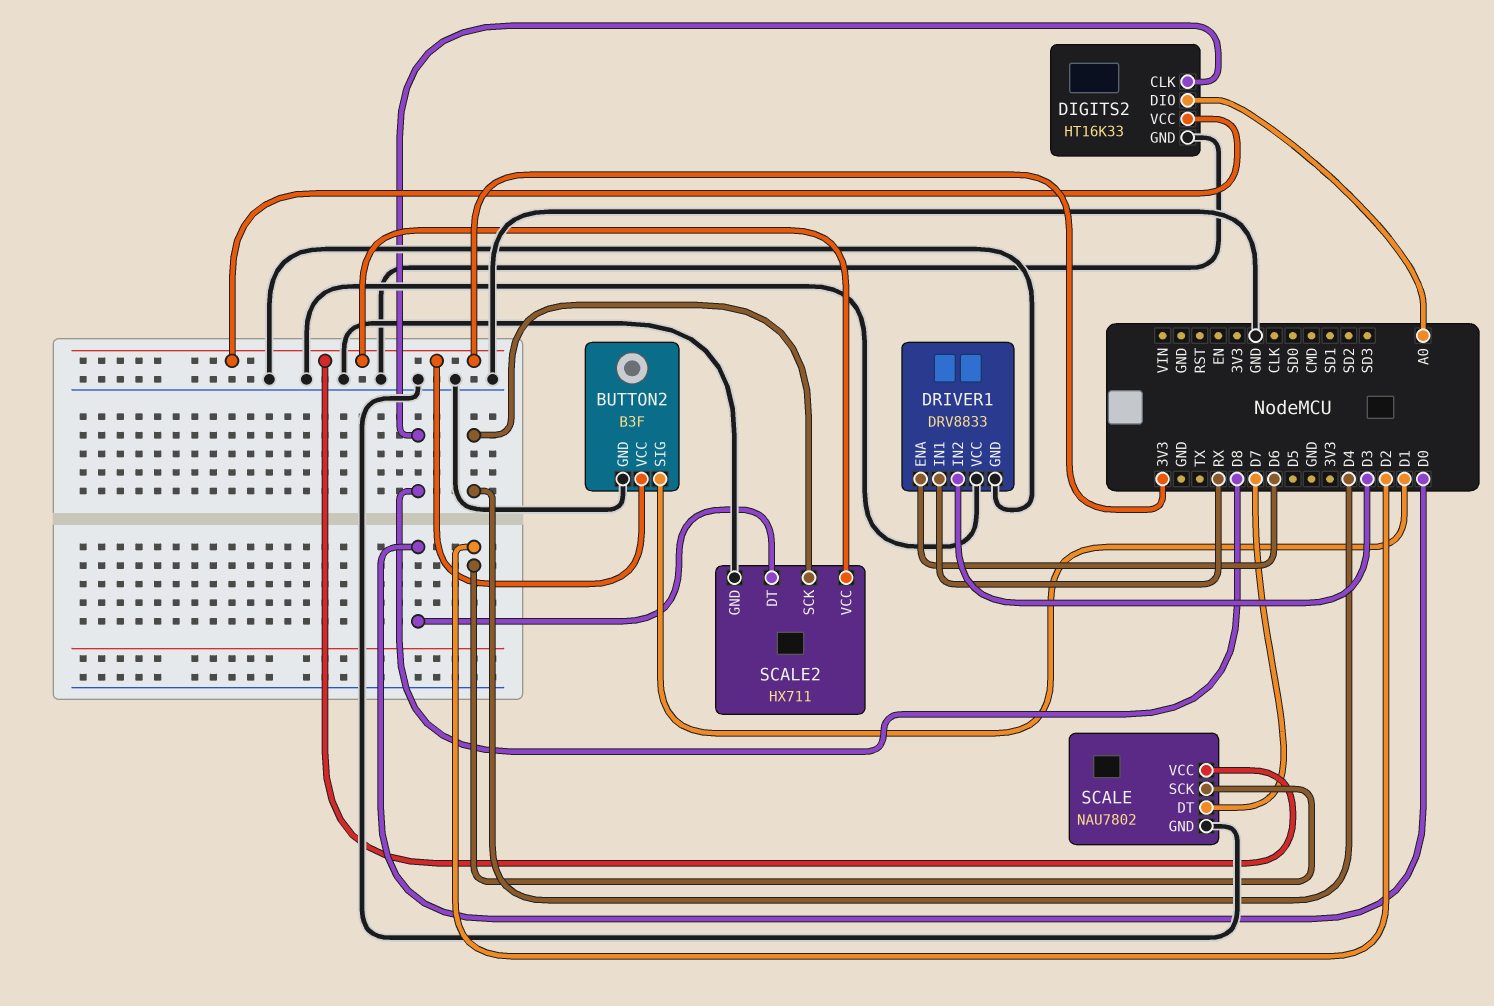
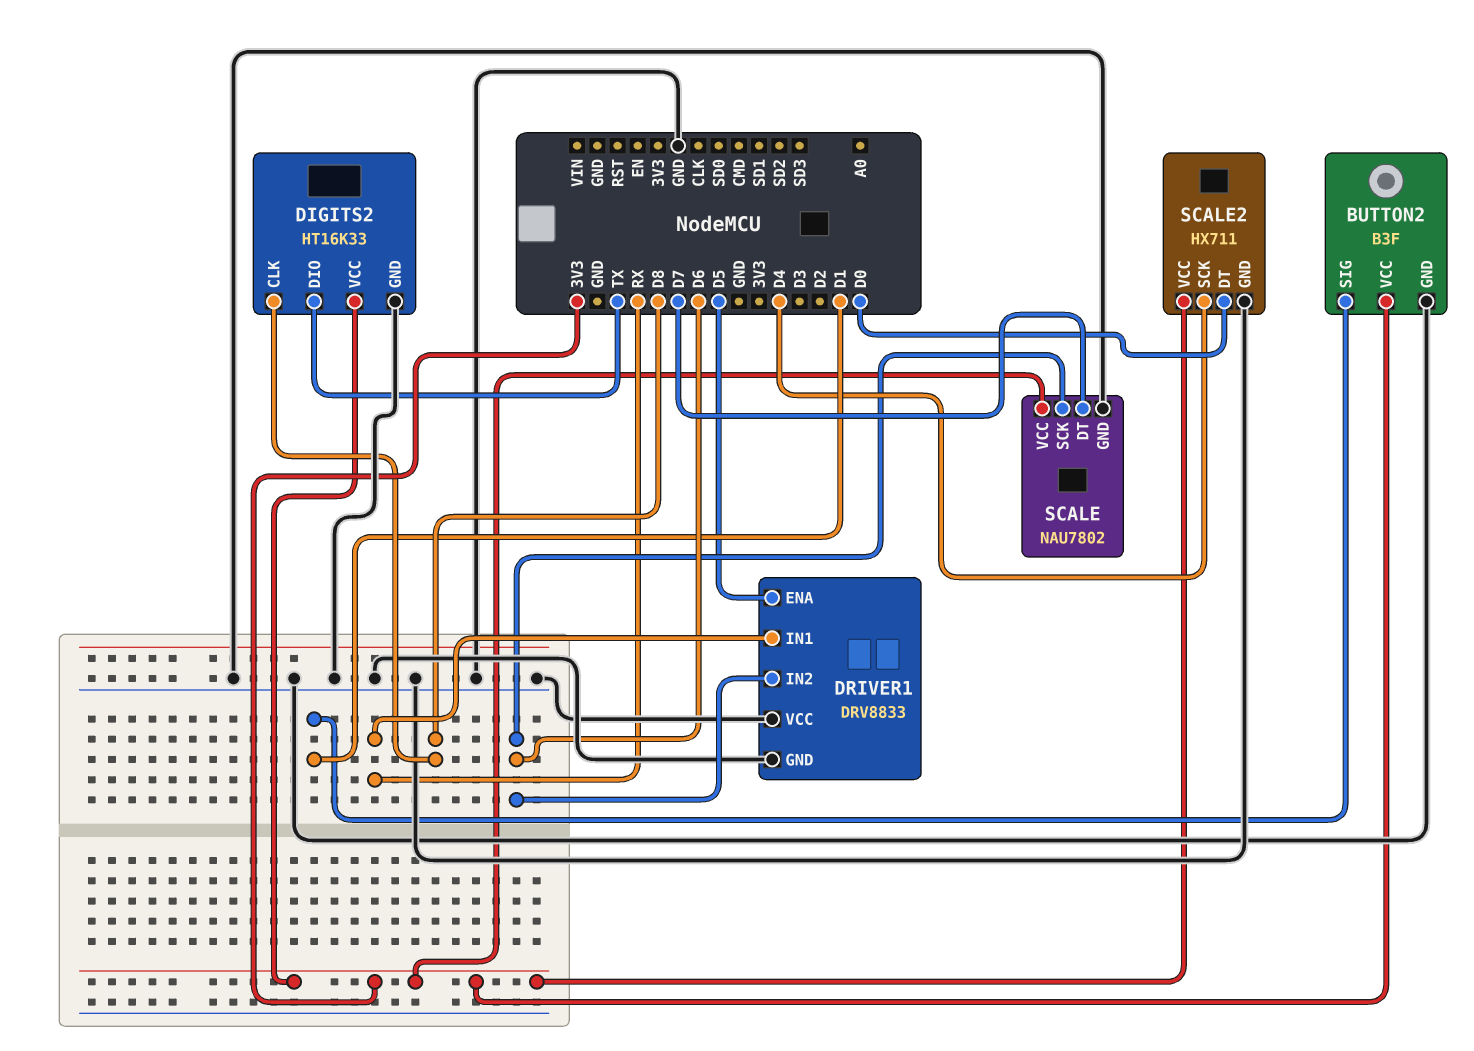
DIGITS2 pin DIO: A0 -> TX
DRIVER1 pin ENA: D6 -> D5
DRIVER1 pin IN2: D3 -> D6
SCALE pin SCK: D2 -> D6

